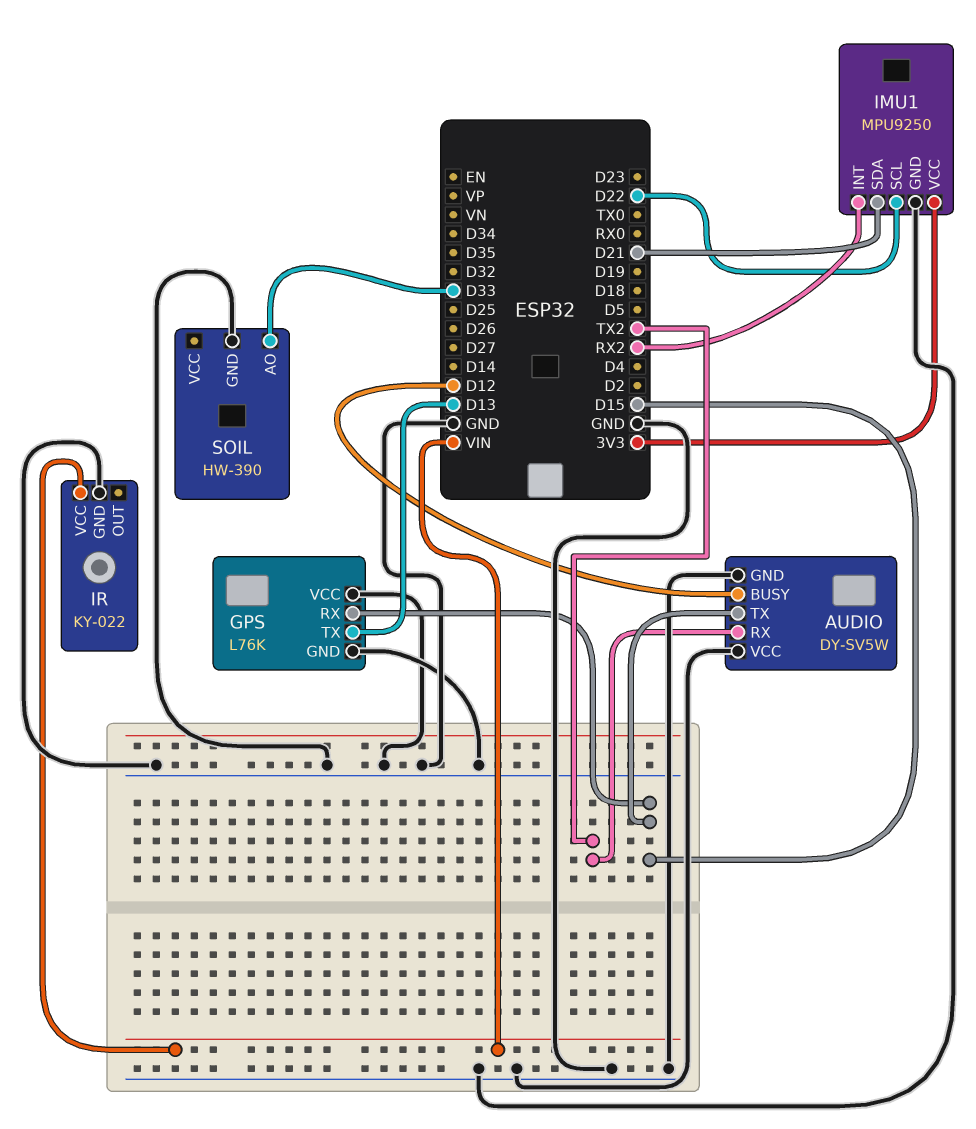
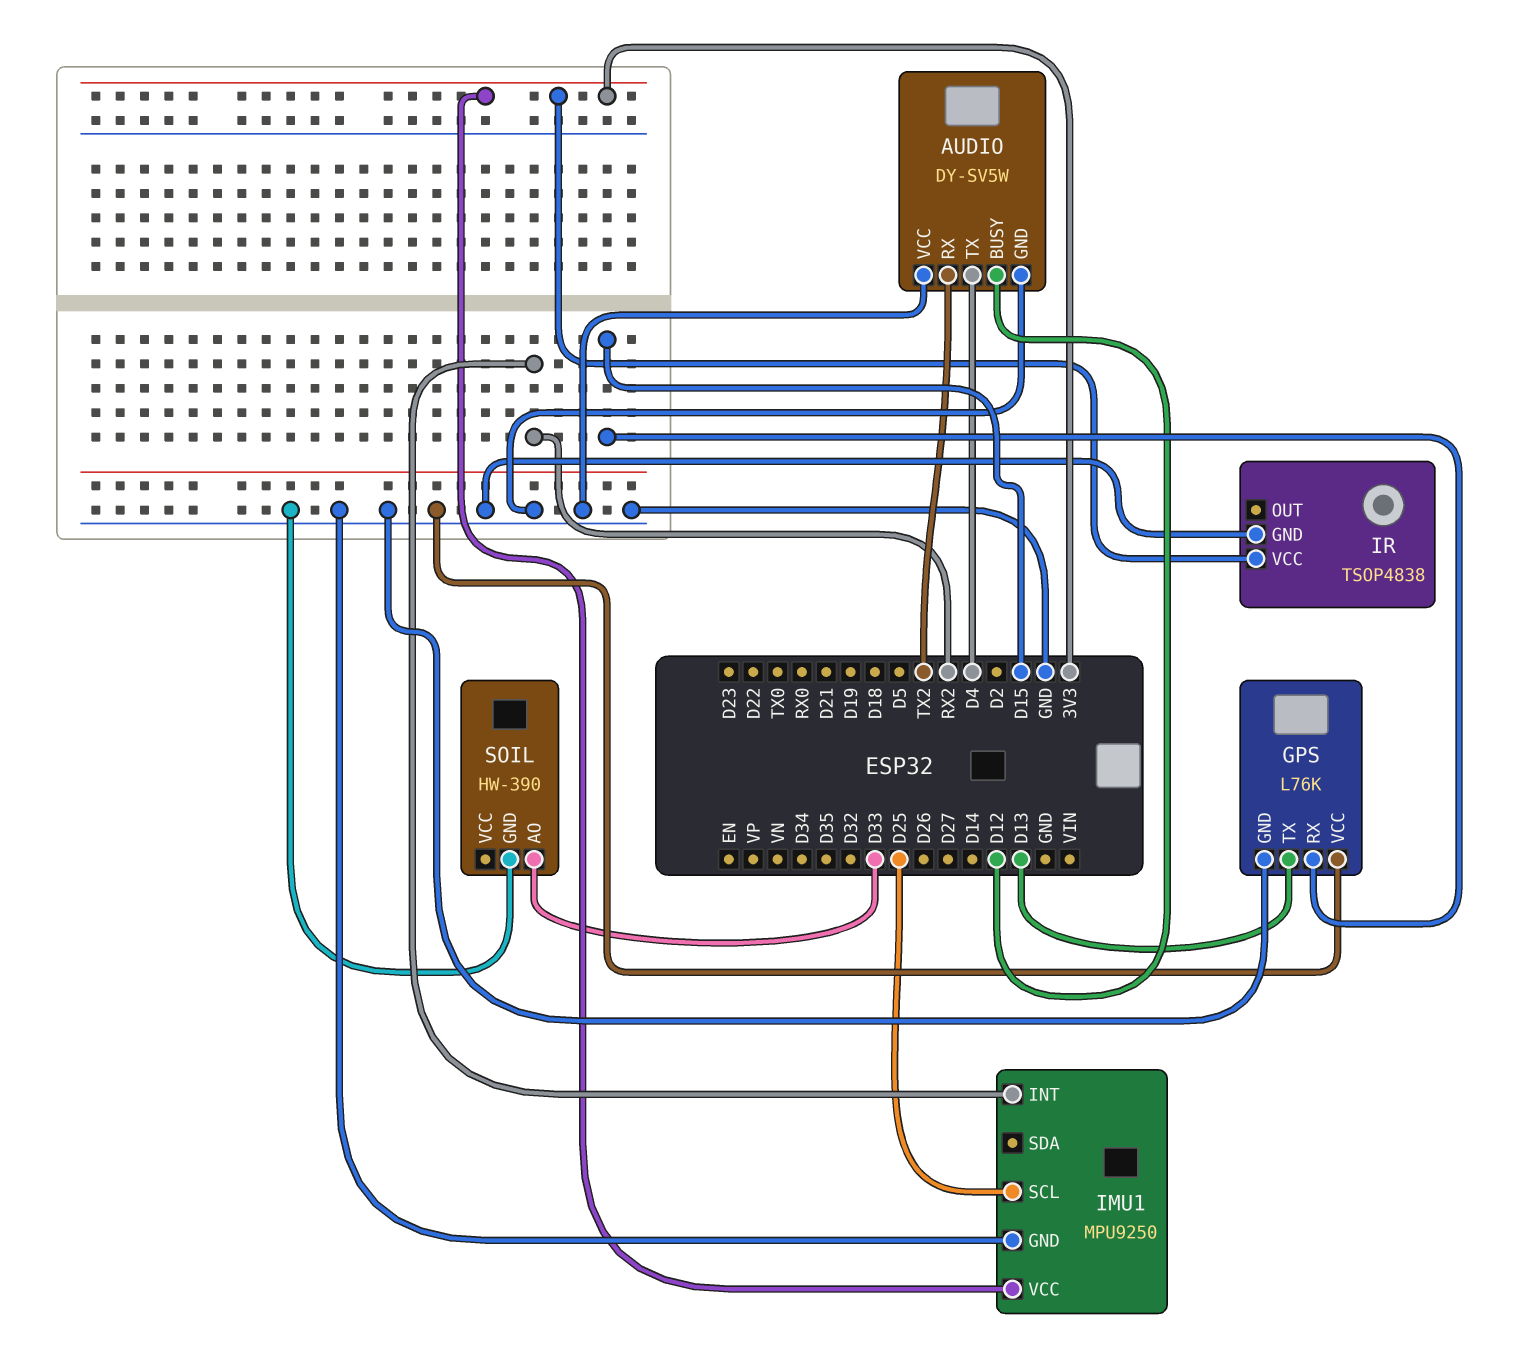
AUDIO pin TX: D15 -> D4
IMU1 pin SCL: D22 -> D25
IMU1 pin SDA: D21 -> none
IR: KY-022 -> TSOP4838
IR pin VCC: VIN -> 3V3

